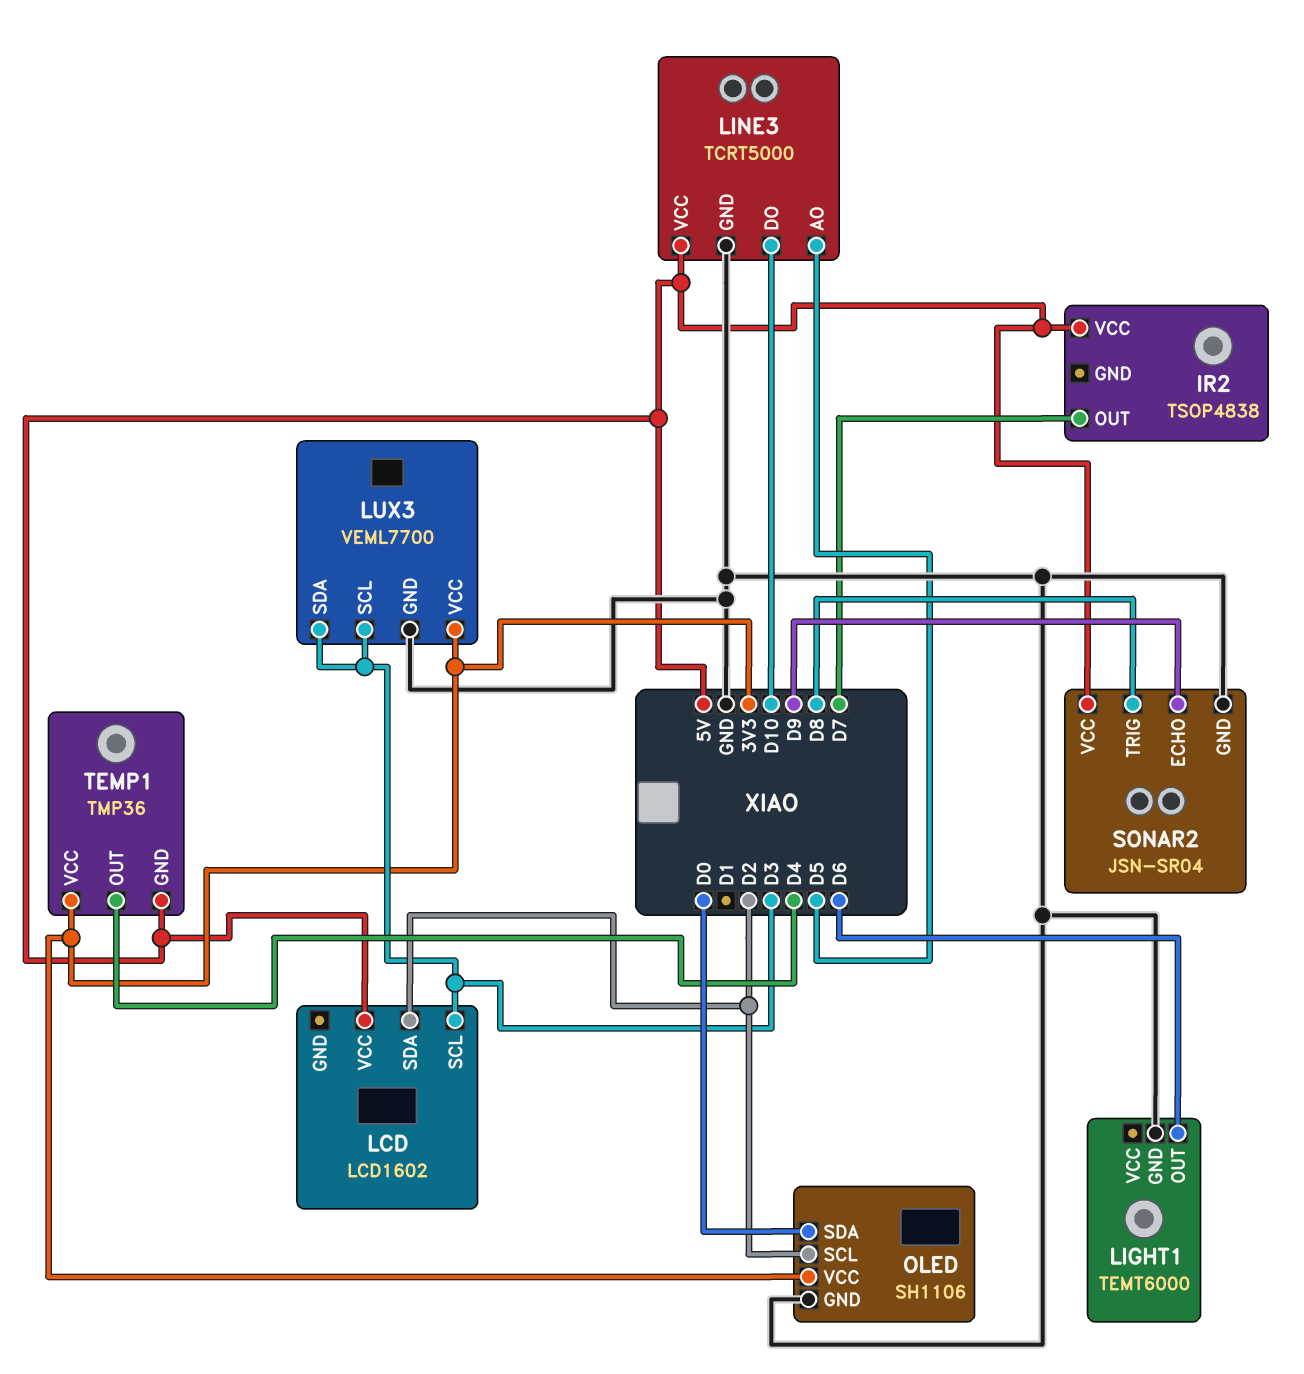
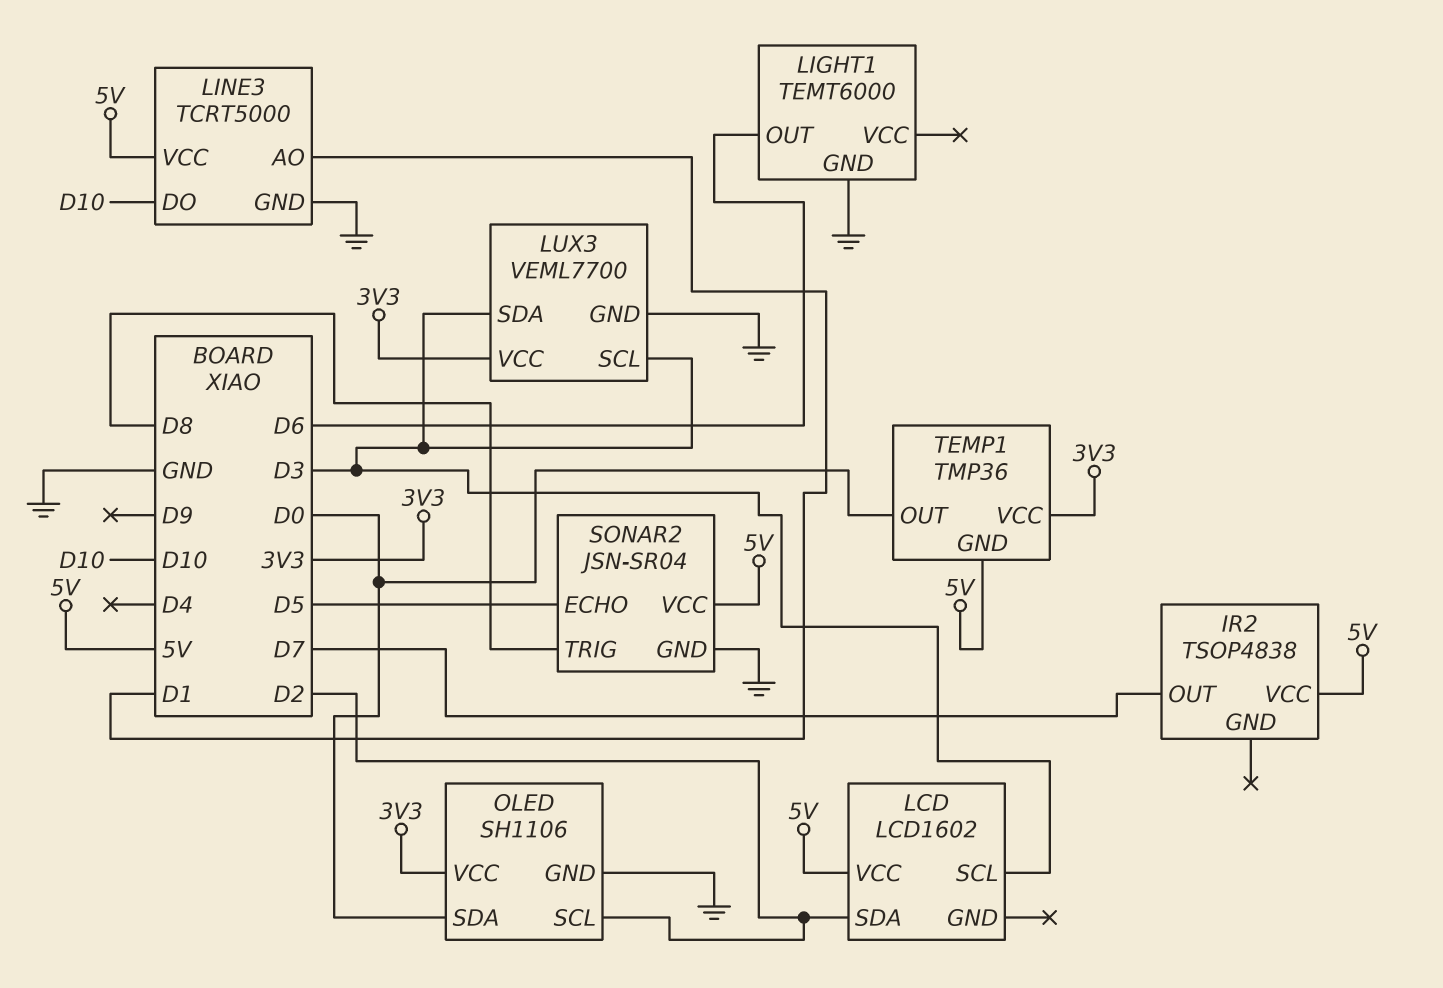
LINE3 pin AO: D5 -> D1
SONAR2 pin ECHO: D9 -> D5
TEMP1 pin OUT: D4 -> D0

